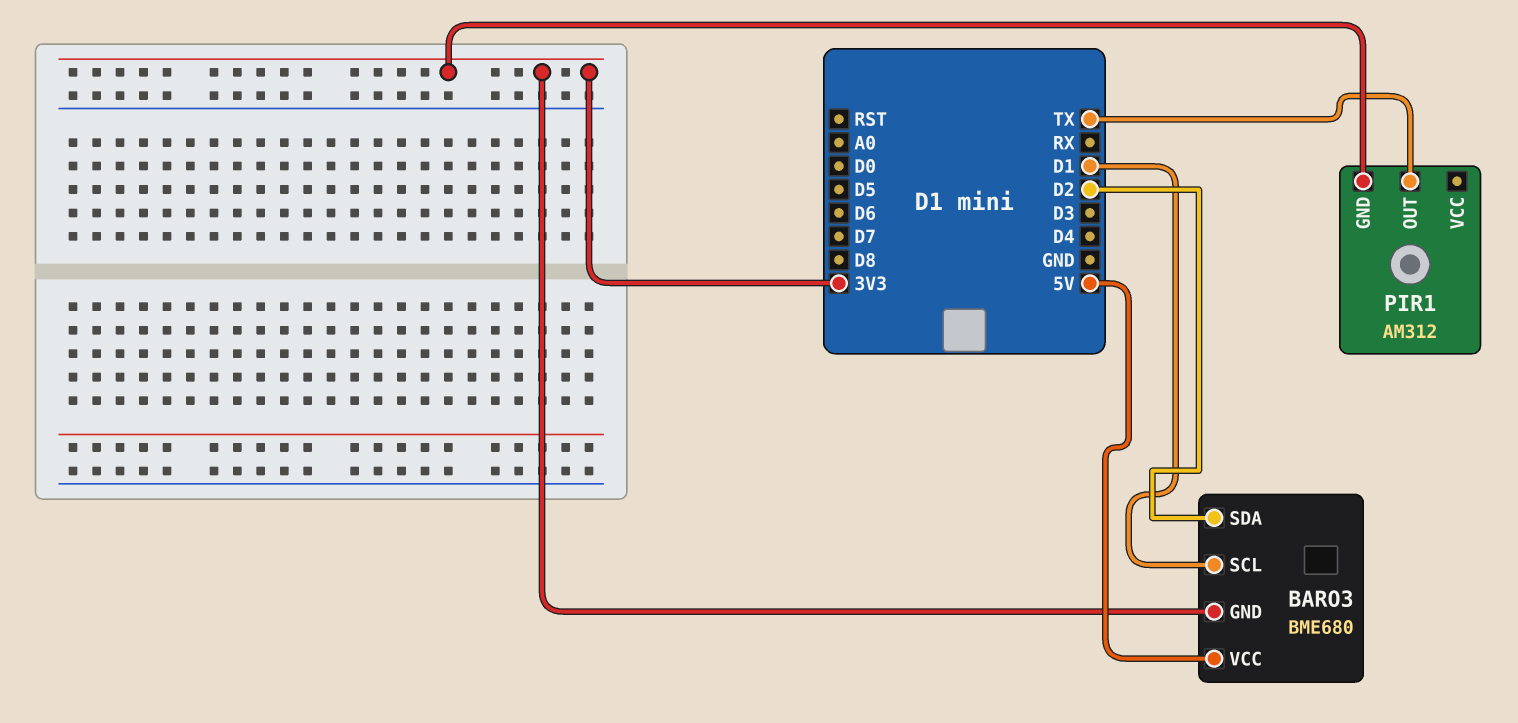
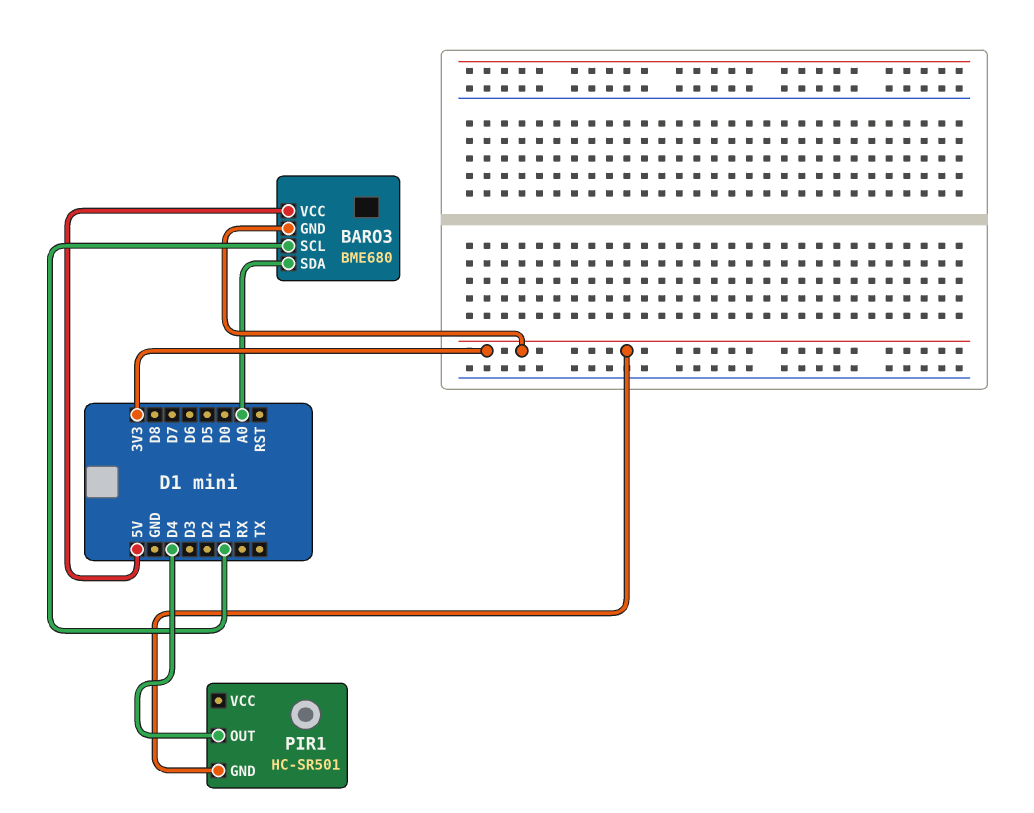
BARO3 pin SDA: D2 -> A0
PIR1: AM312 -> HC-SR501
PIR1 pin OUT: TX -> D4

